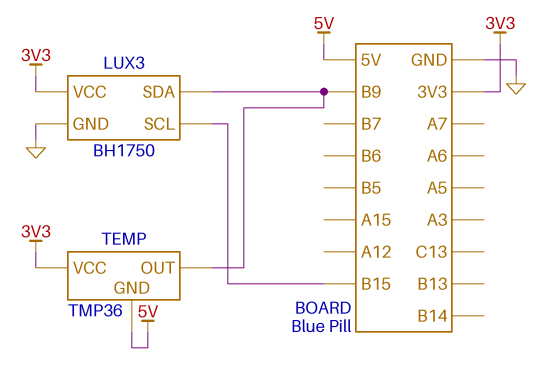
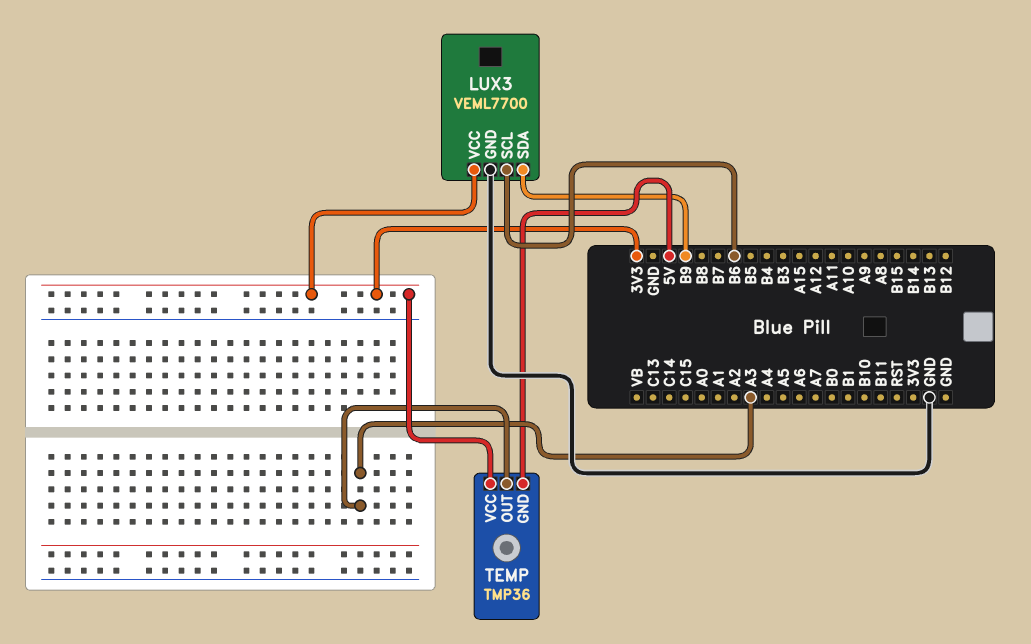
LUX3: BH1750 -> VEML7700
LUX3 pin SCL: B15 -> B6
TEMP pin OUT: B9 -> A3

